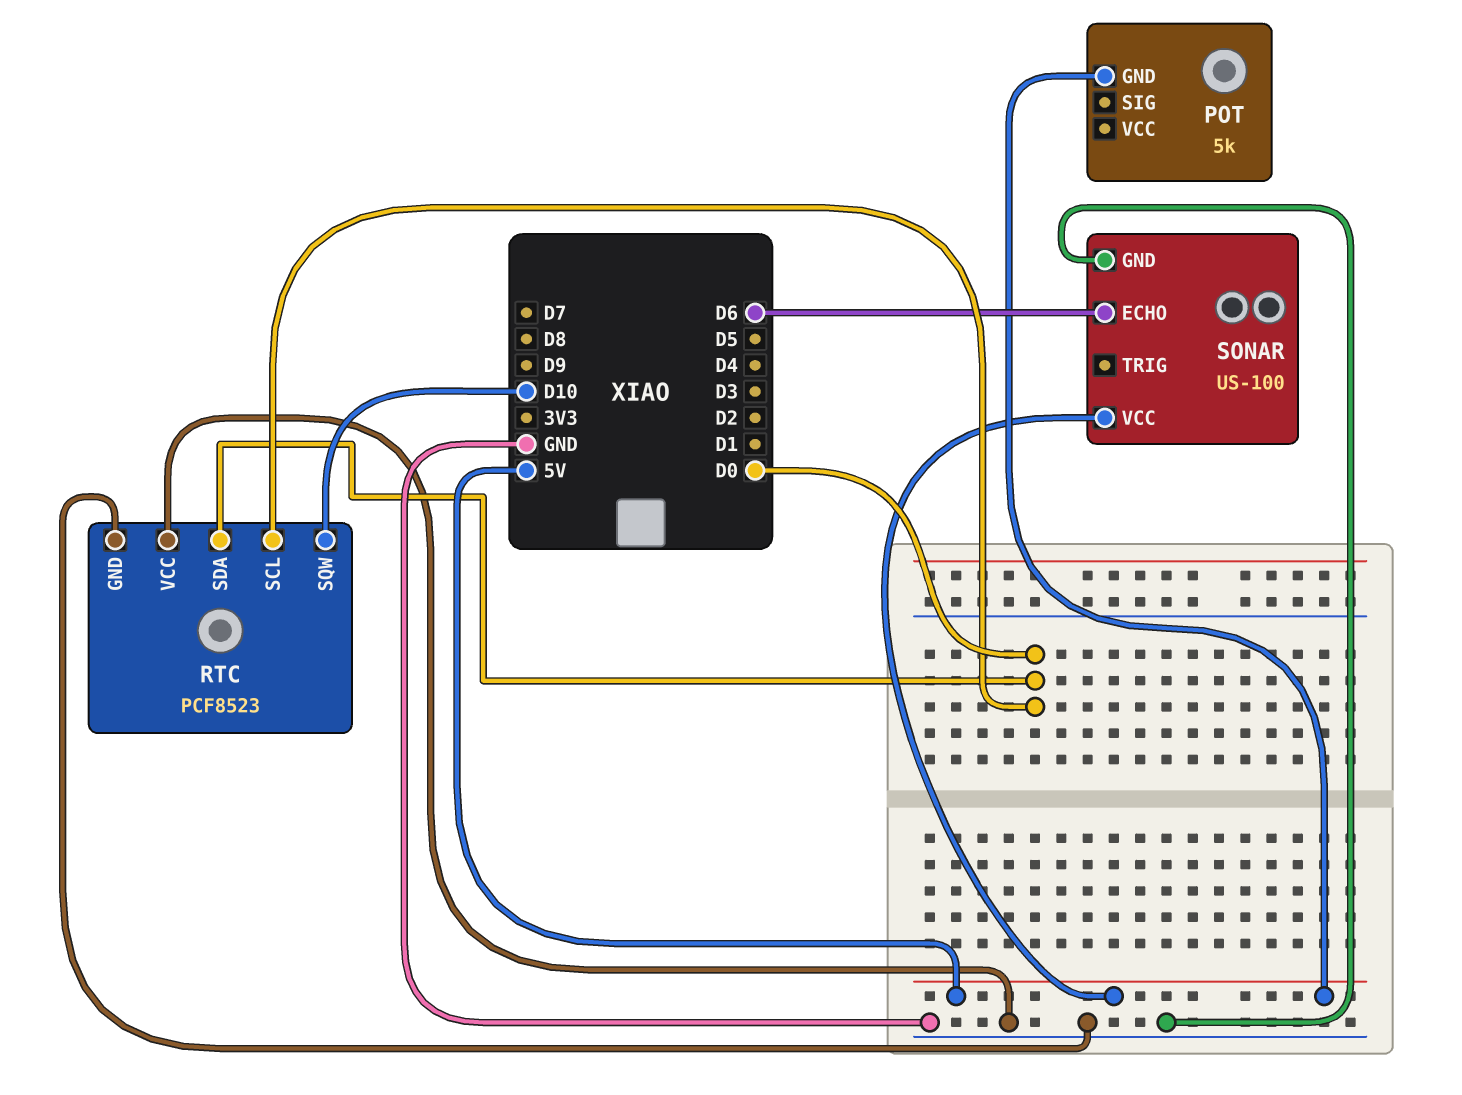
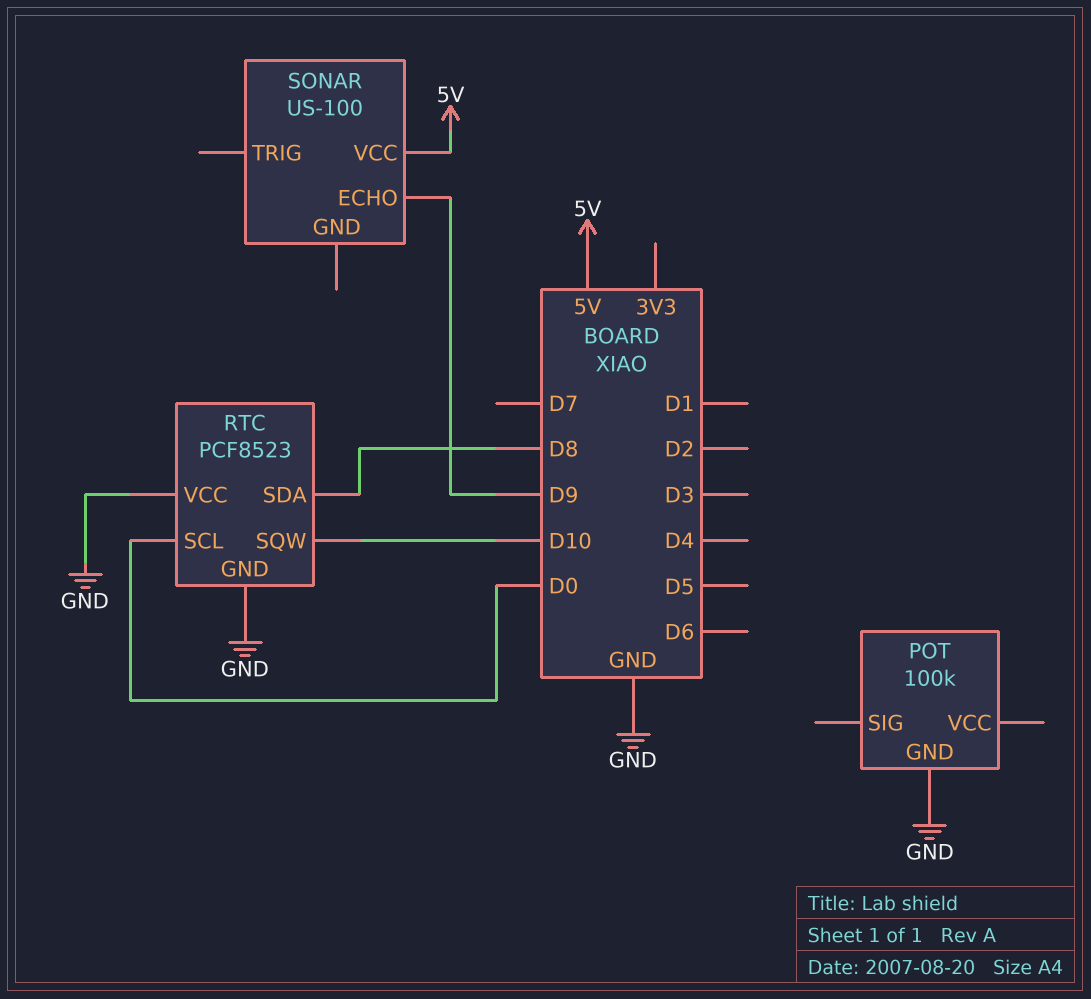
POT: 5k -> 100k
POT pin GND: 5V -> GND
RTC pin SDA: D0 -> D8
SONAR pin ECHO: D6 -> D9
SONAR pin GND: GND -> none

